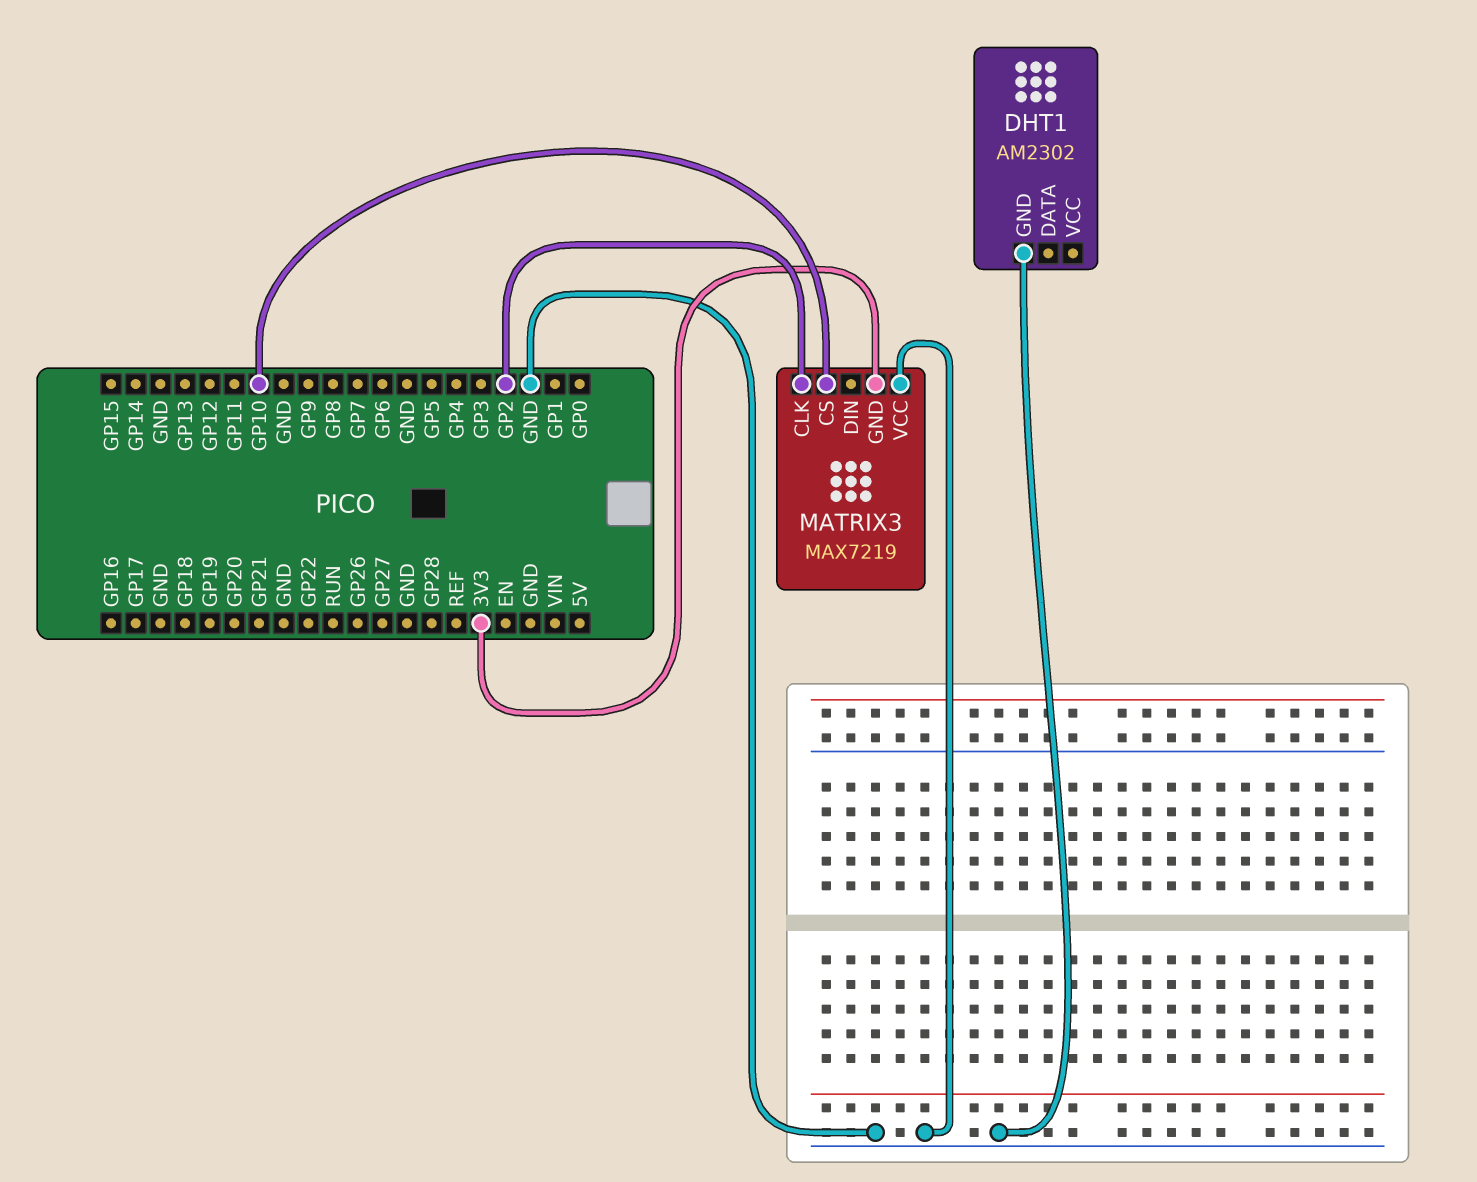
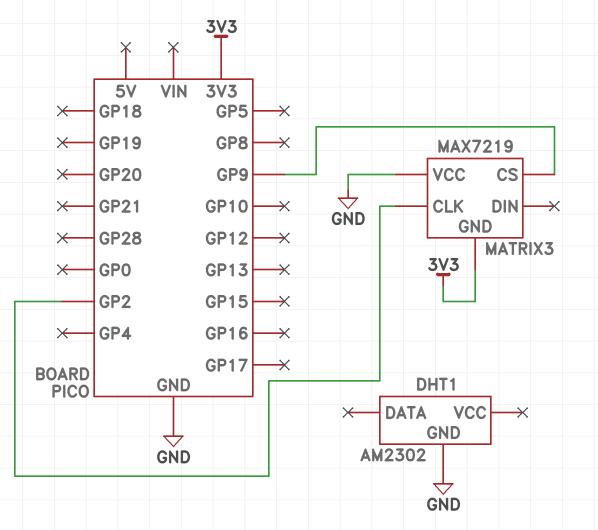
MATRIX3 pin CS: GP10 -> GP9

